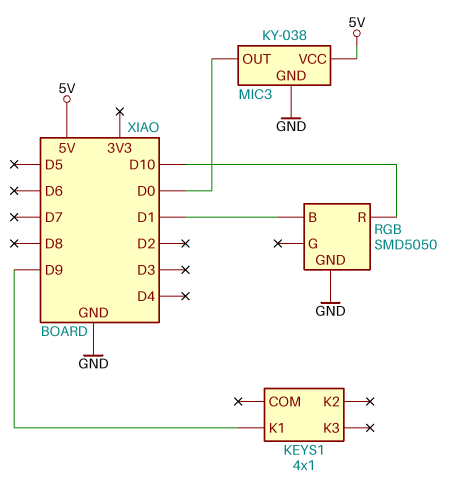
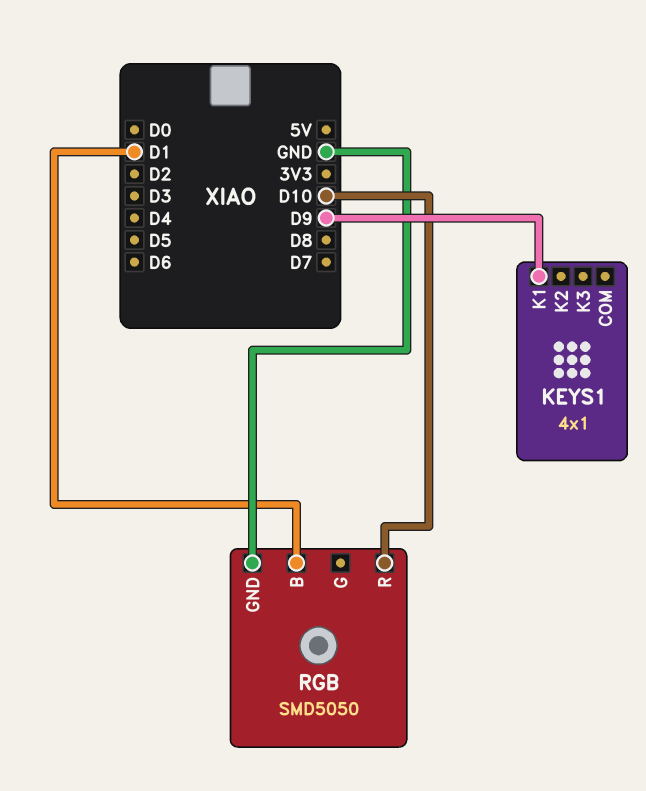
MIC3: KY-038 -> none
MIC3 pin GND: GND -> none
MIC3 pin OUT: D0 -> none
MIC3 pin VCC: 5V -> none

